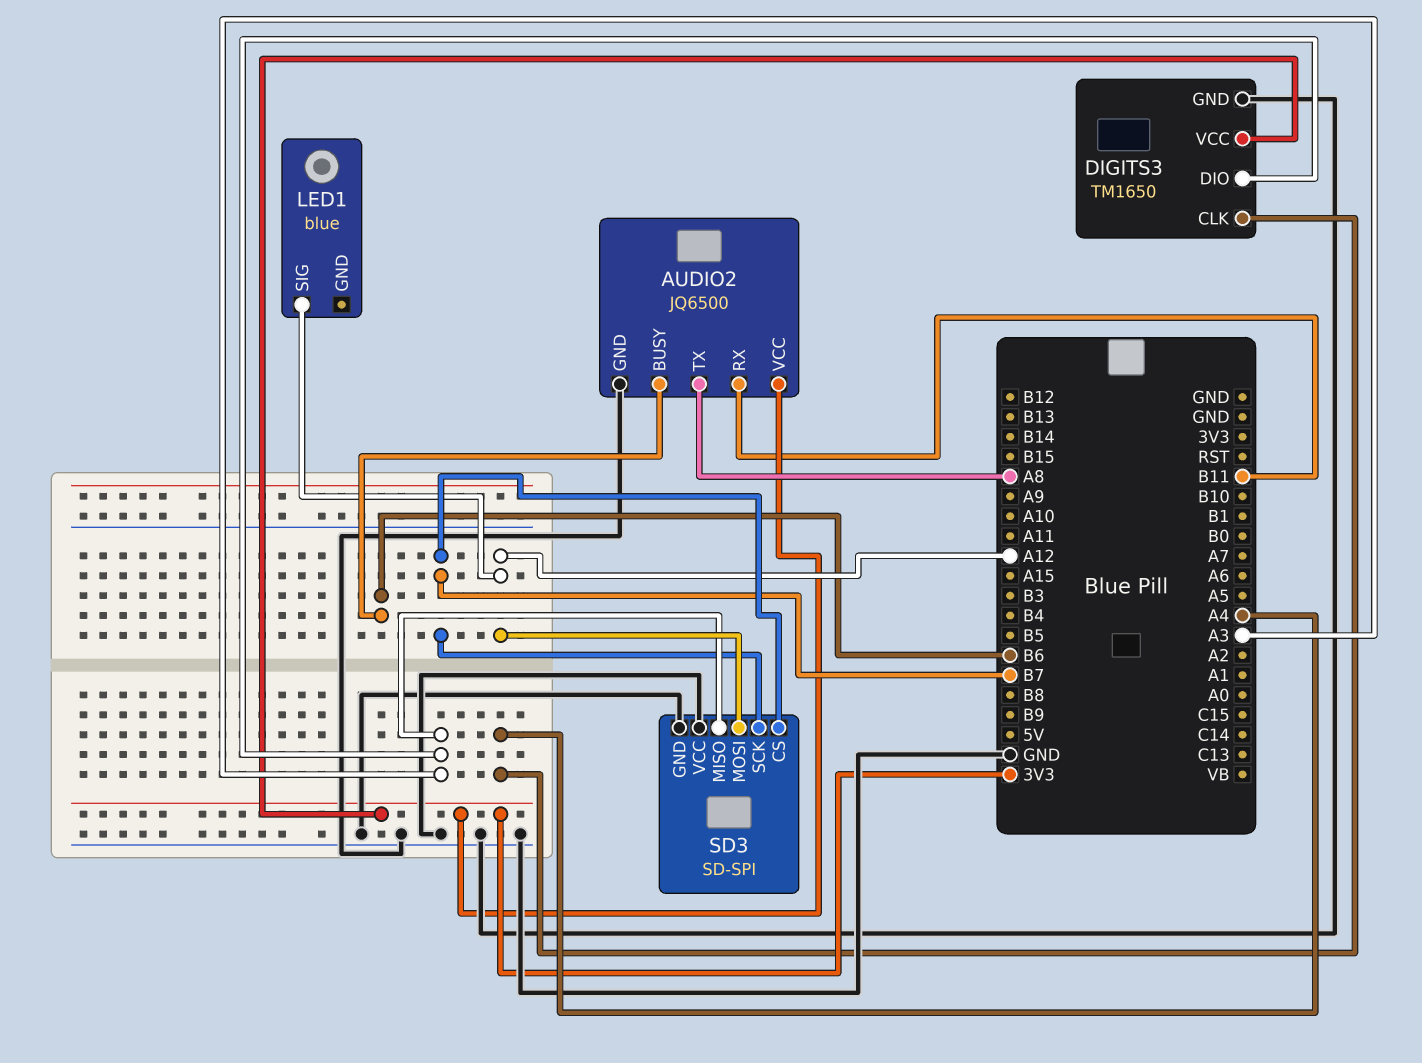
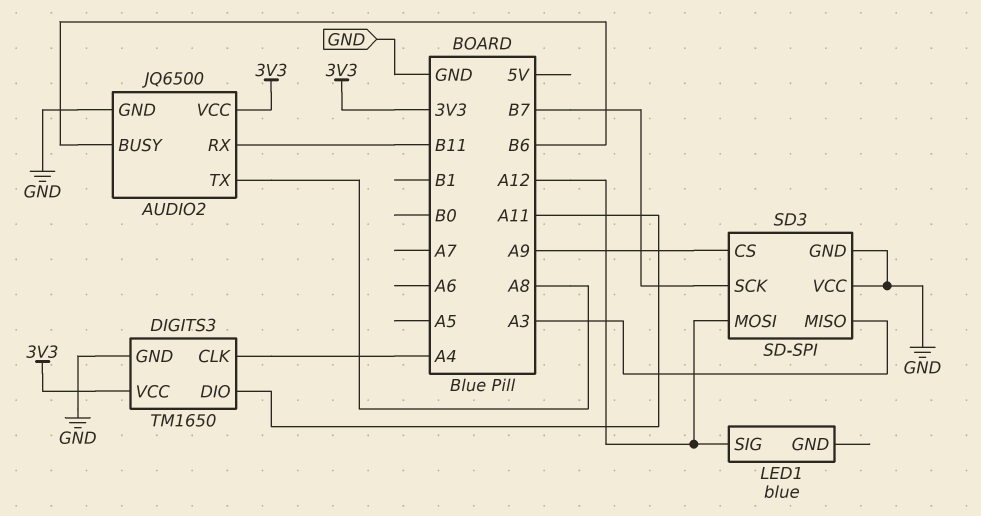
DIGITS3 pin DIO: A3 -> A11
SD3 pin CS: B7 -> A9

